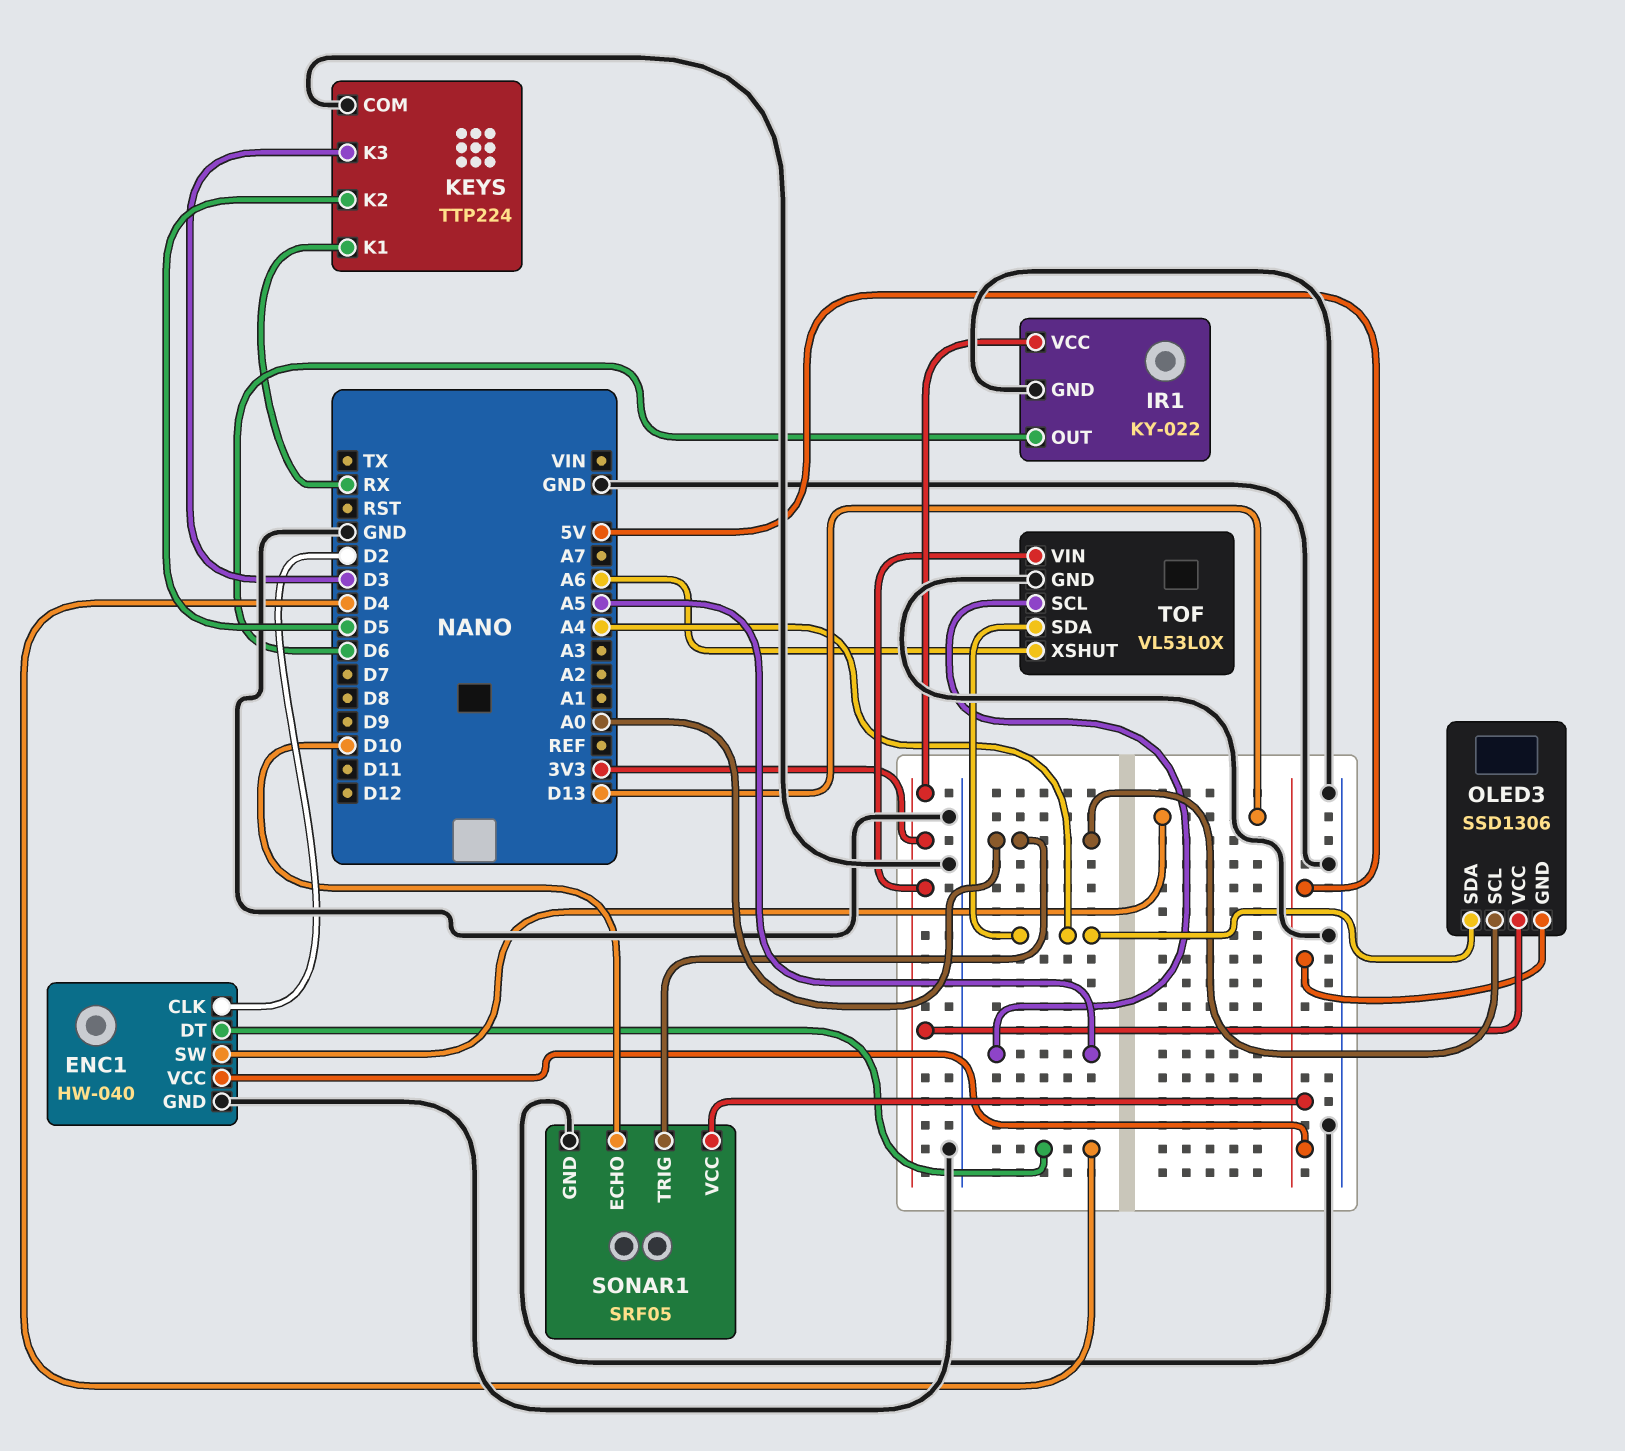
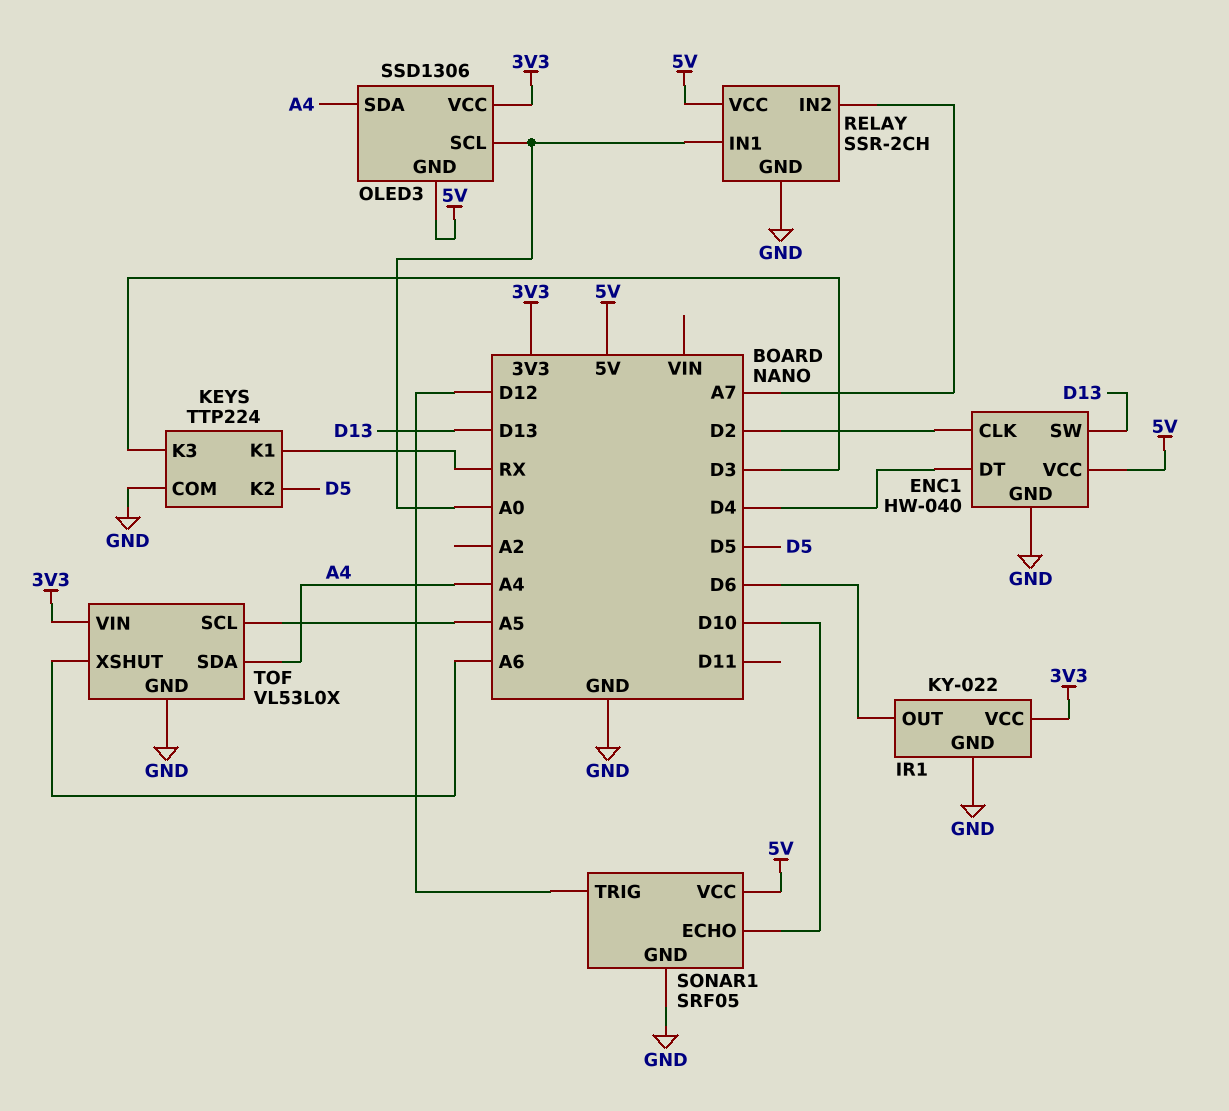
RELAY: none -> SSR-2CH
RELAY pin GND: none -> GND
RELAY pin IN1: none -> A0
RELAY pin IN2: none -> A7
RELAY pin VCC: none -> 5V
SONAR1 pin TRIG: A0 -> D12

